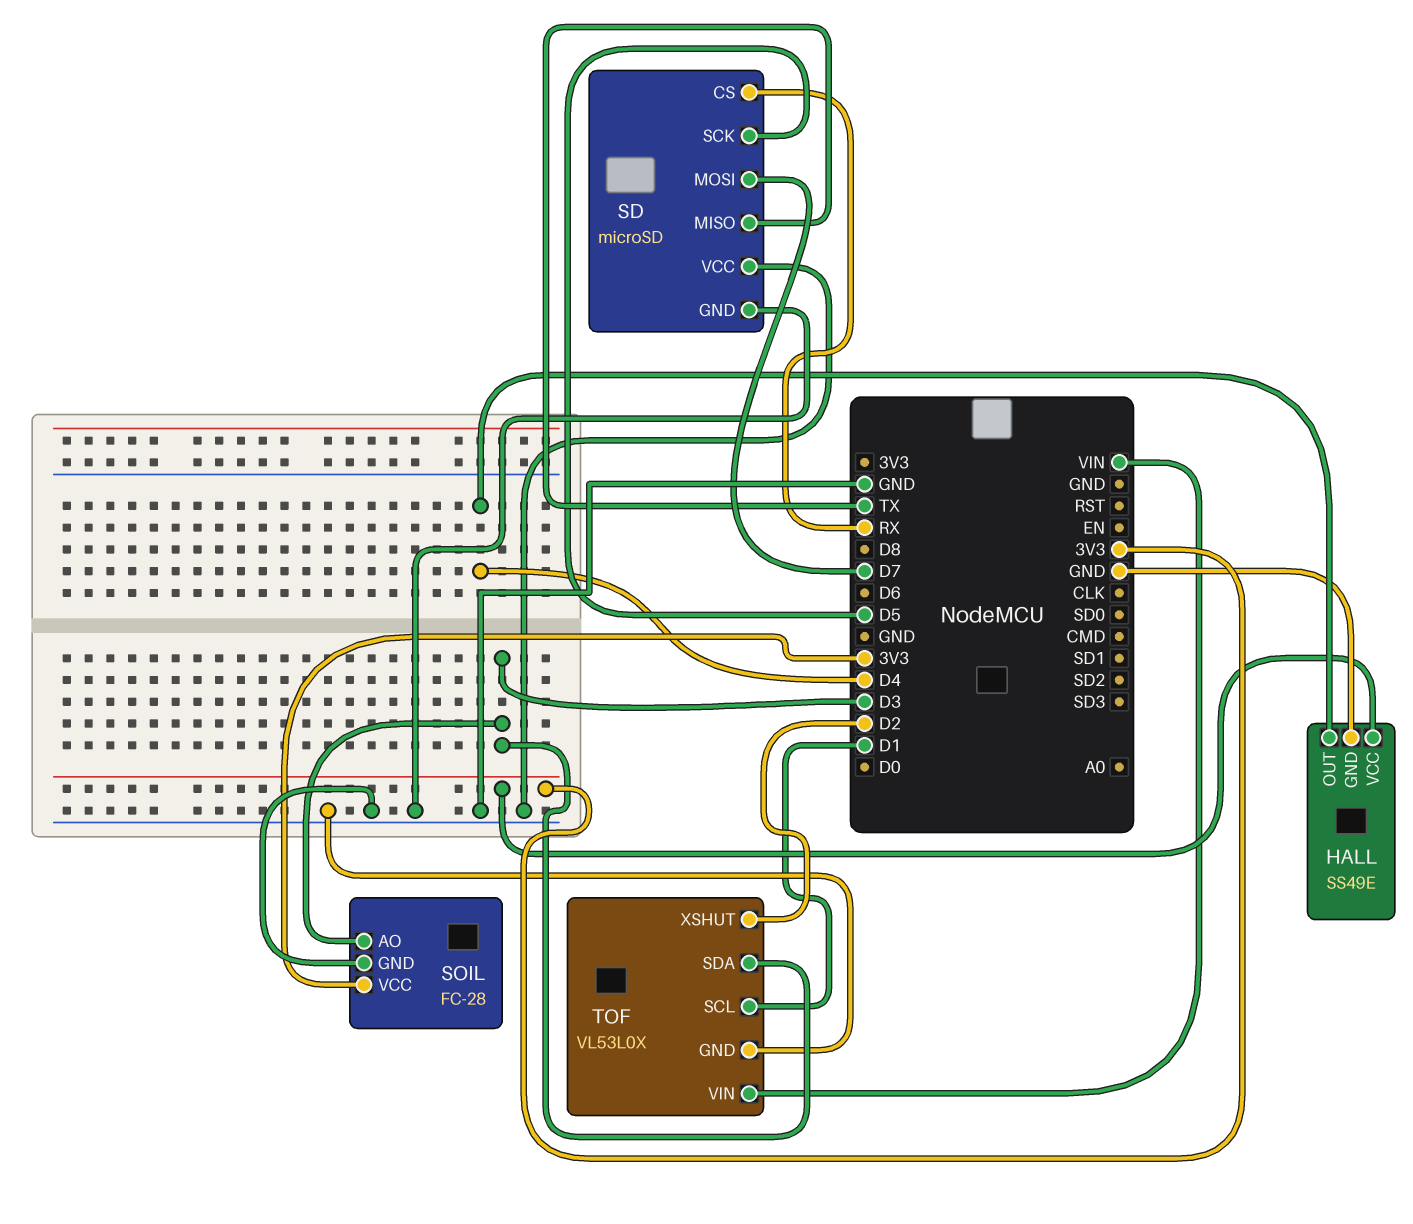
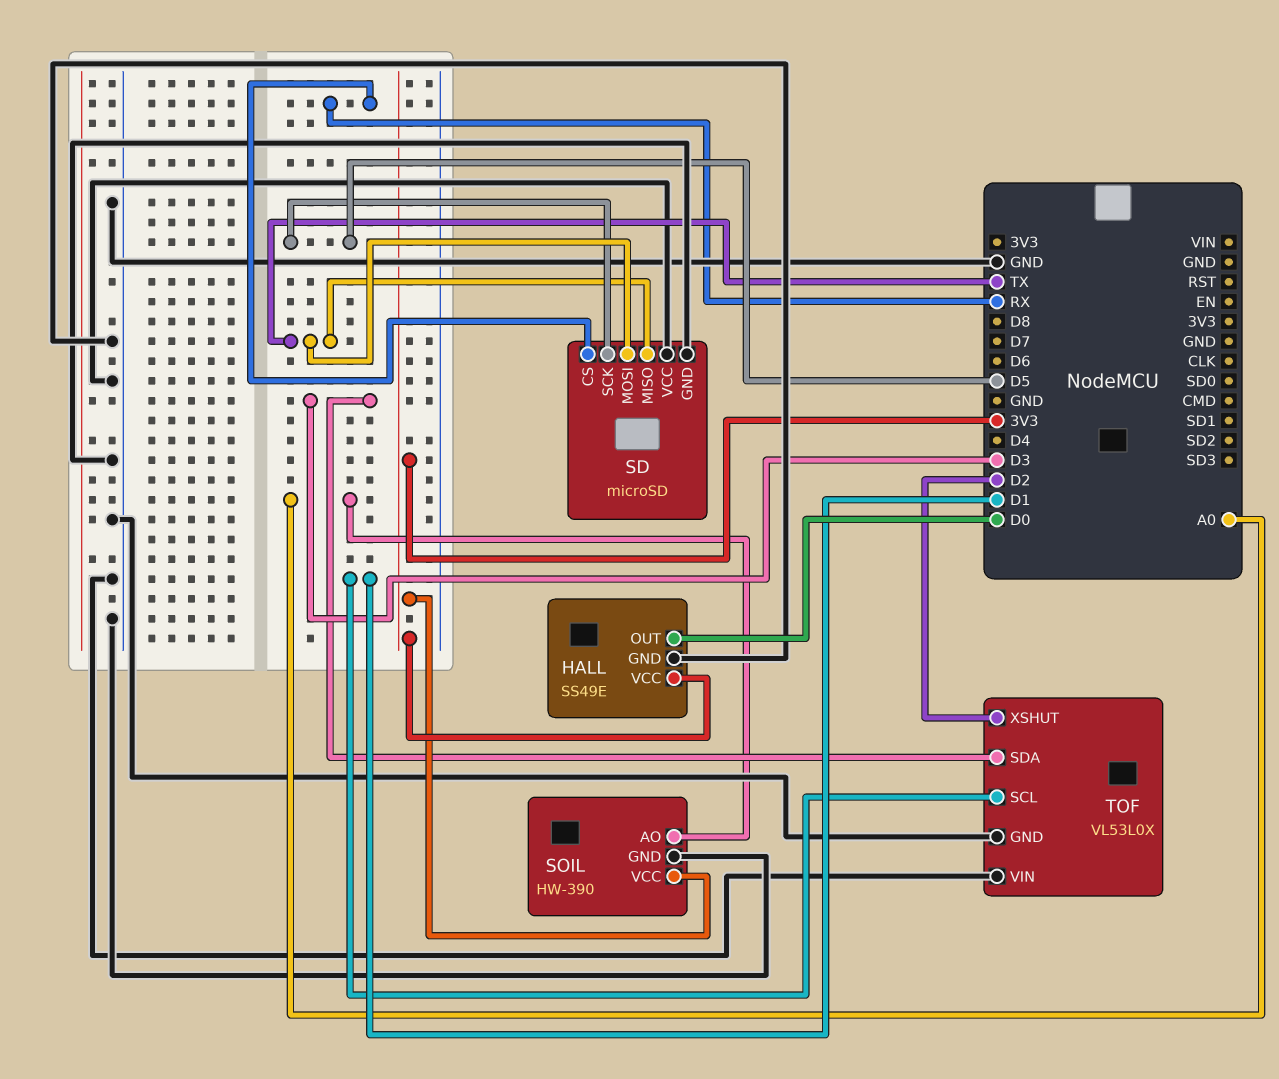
HALL pin OUT: D4 -> D0
SD pin MOSI: D7 -> TX
SOIL: FC-28 -> HW-390
SOIL pin AO: D3 -> A0
TOF pin VIN: VIN -> GND

